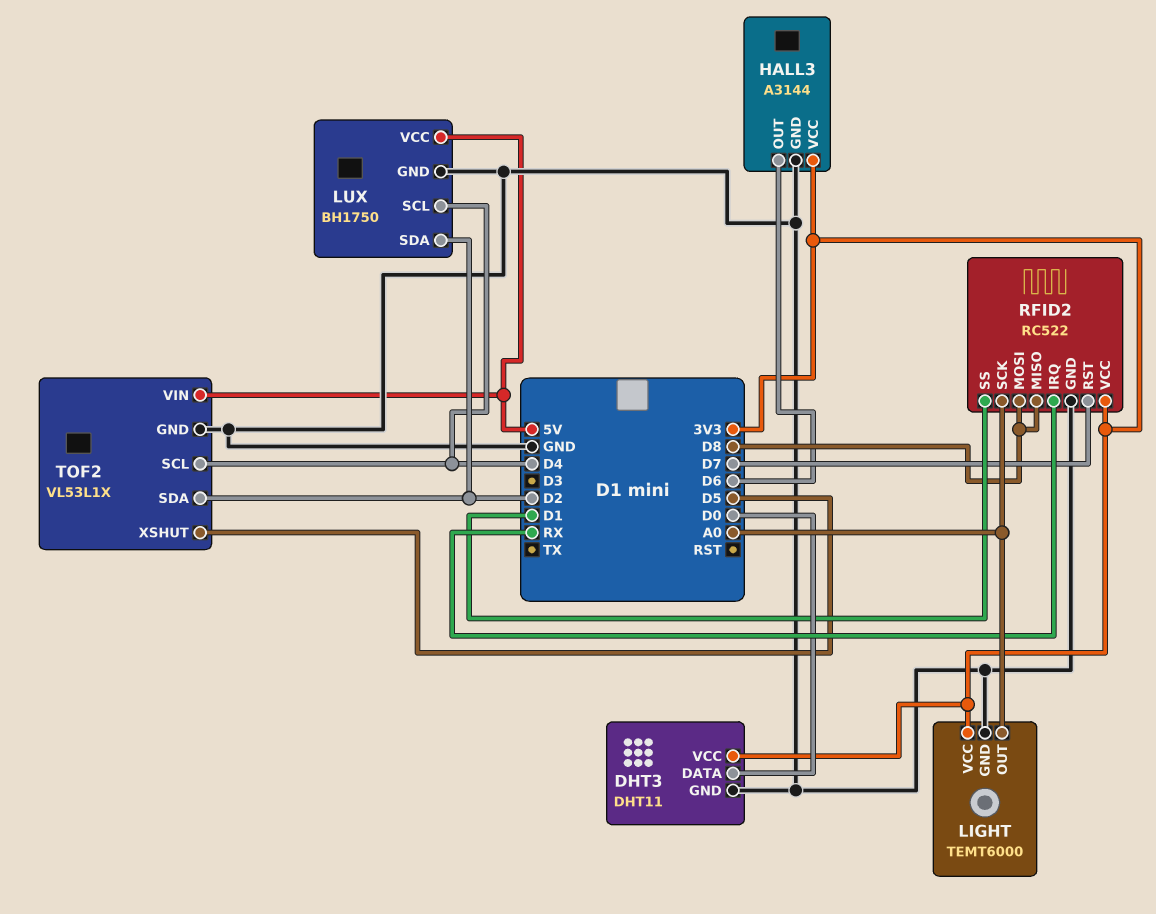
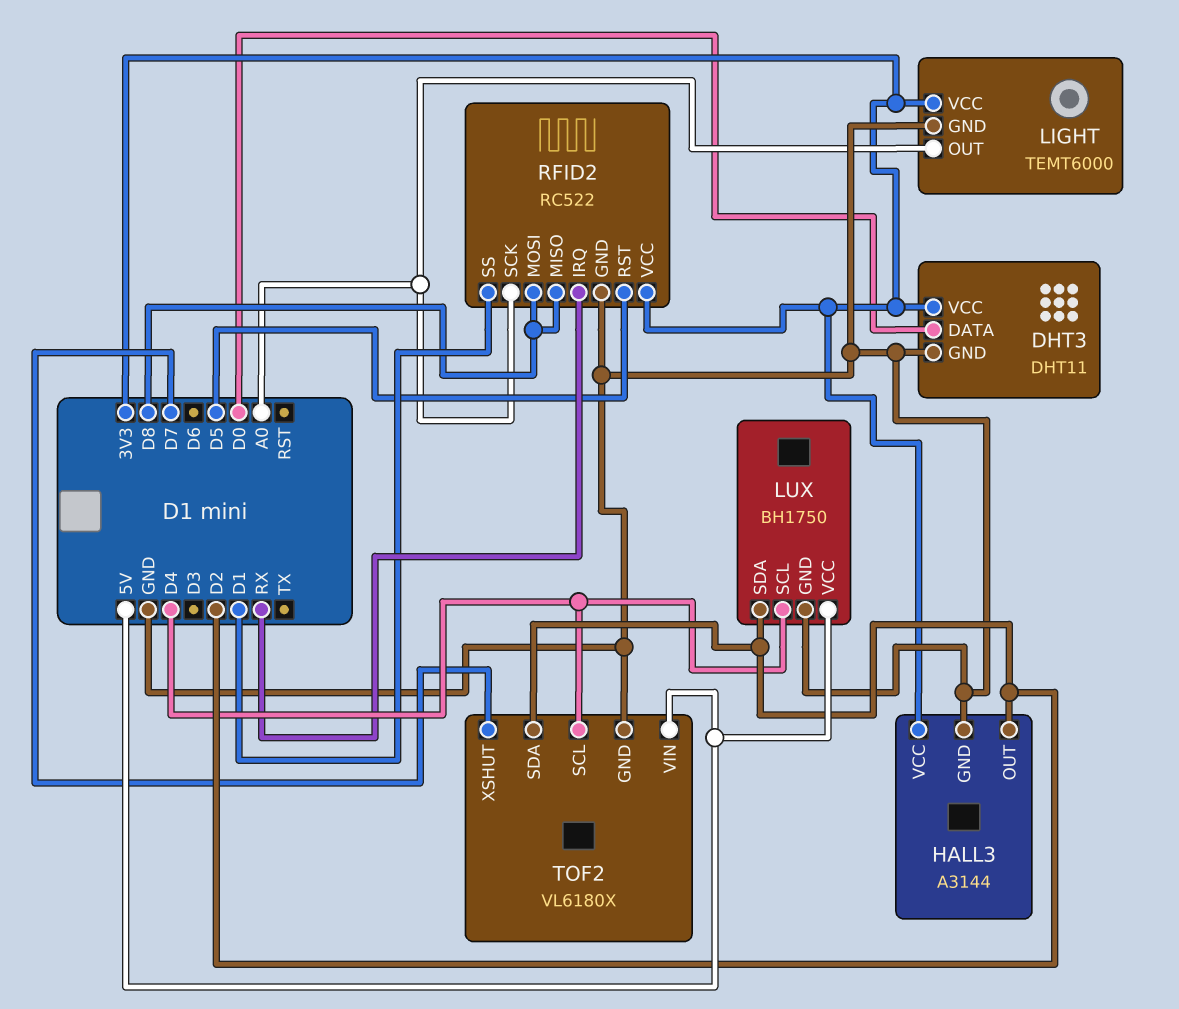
HALL3 pin OUT: D6 -> D2
RFID2 pin RST: D7 -> D5
TOF2: VL53L1X -> VL6180X
TOF2 pin XSHUT: D5 -> D7

